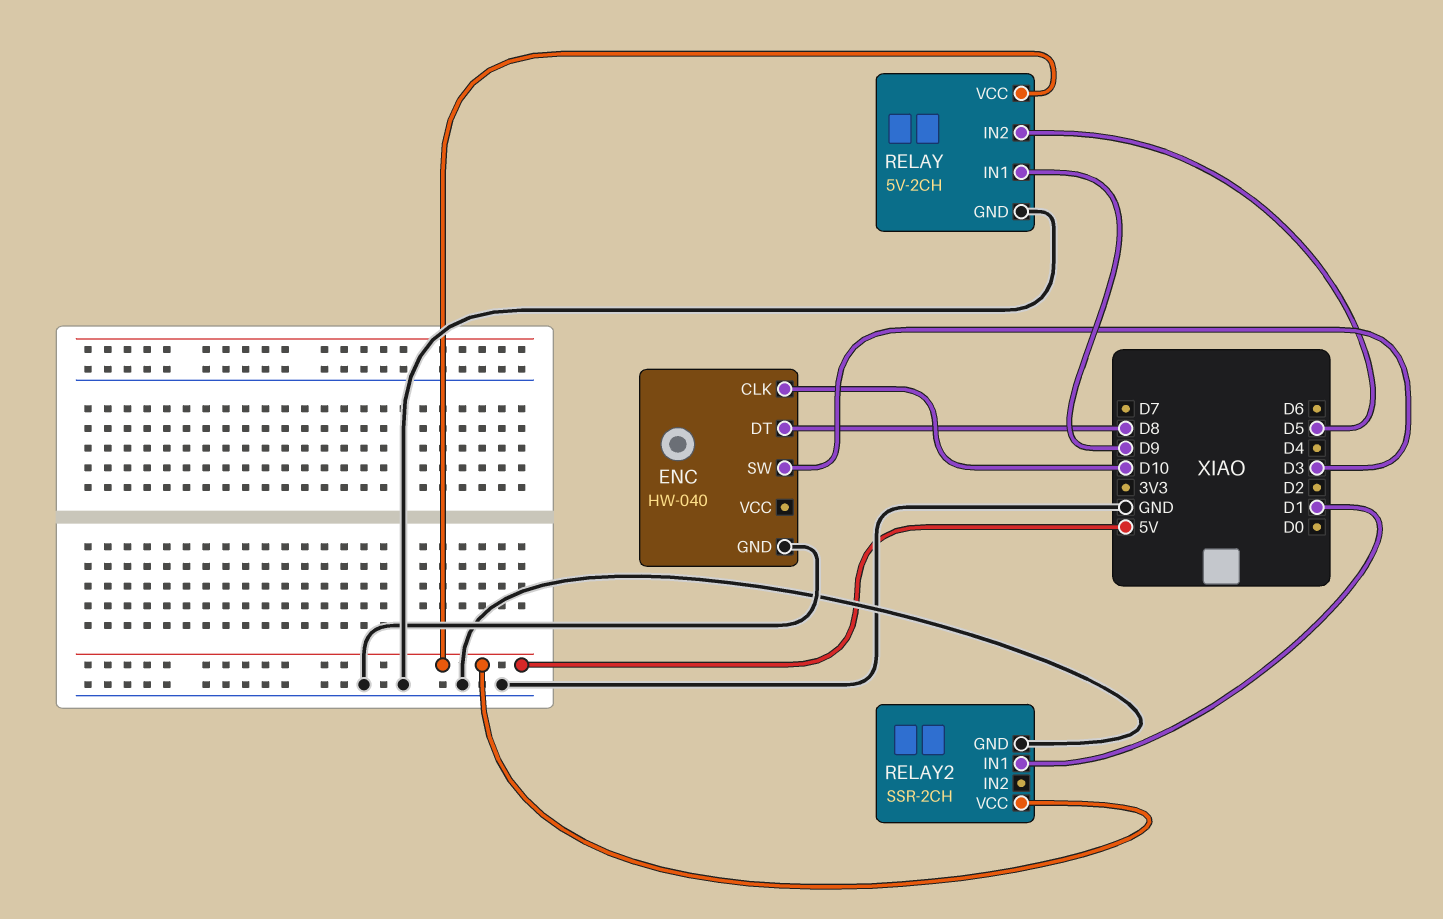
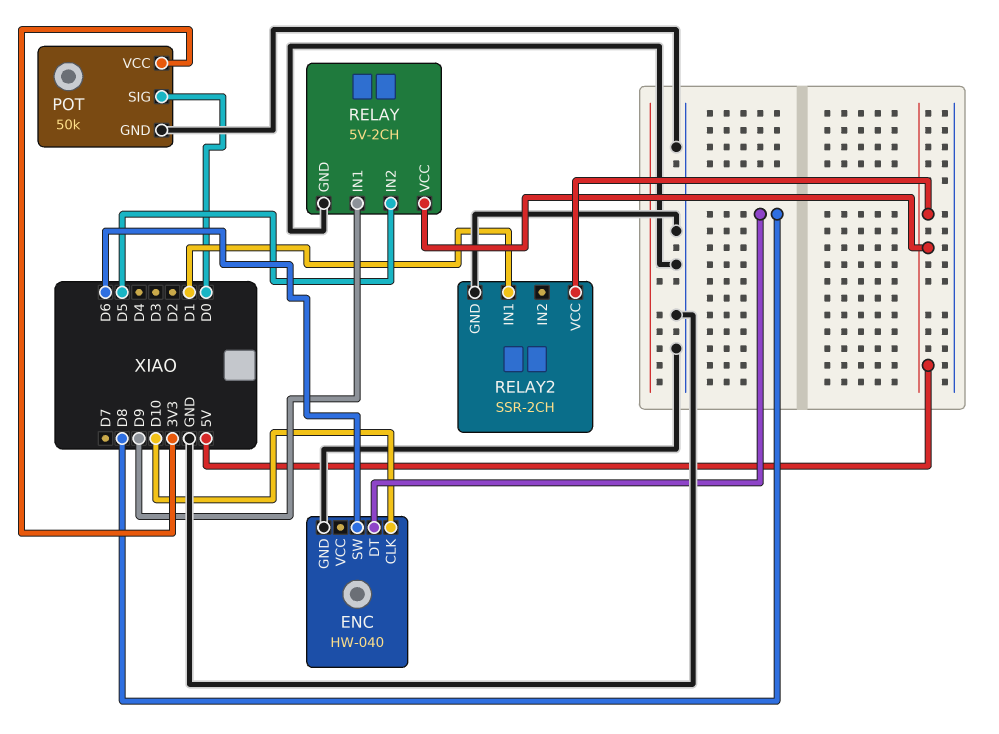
ENC pin SW: D3 -> D6
POT: none -> 50k
POT pin GND: none -> GND
POT pin SIG: none -> D0
POT pin VCC: none -> 3V3

